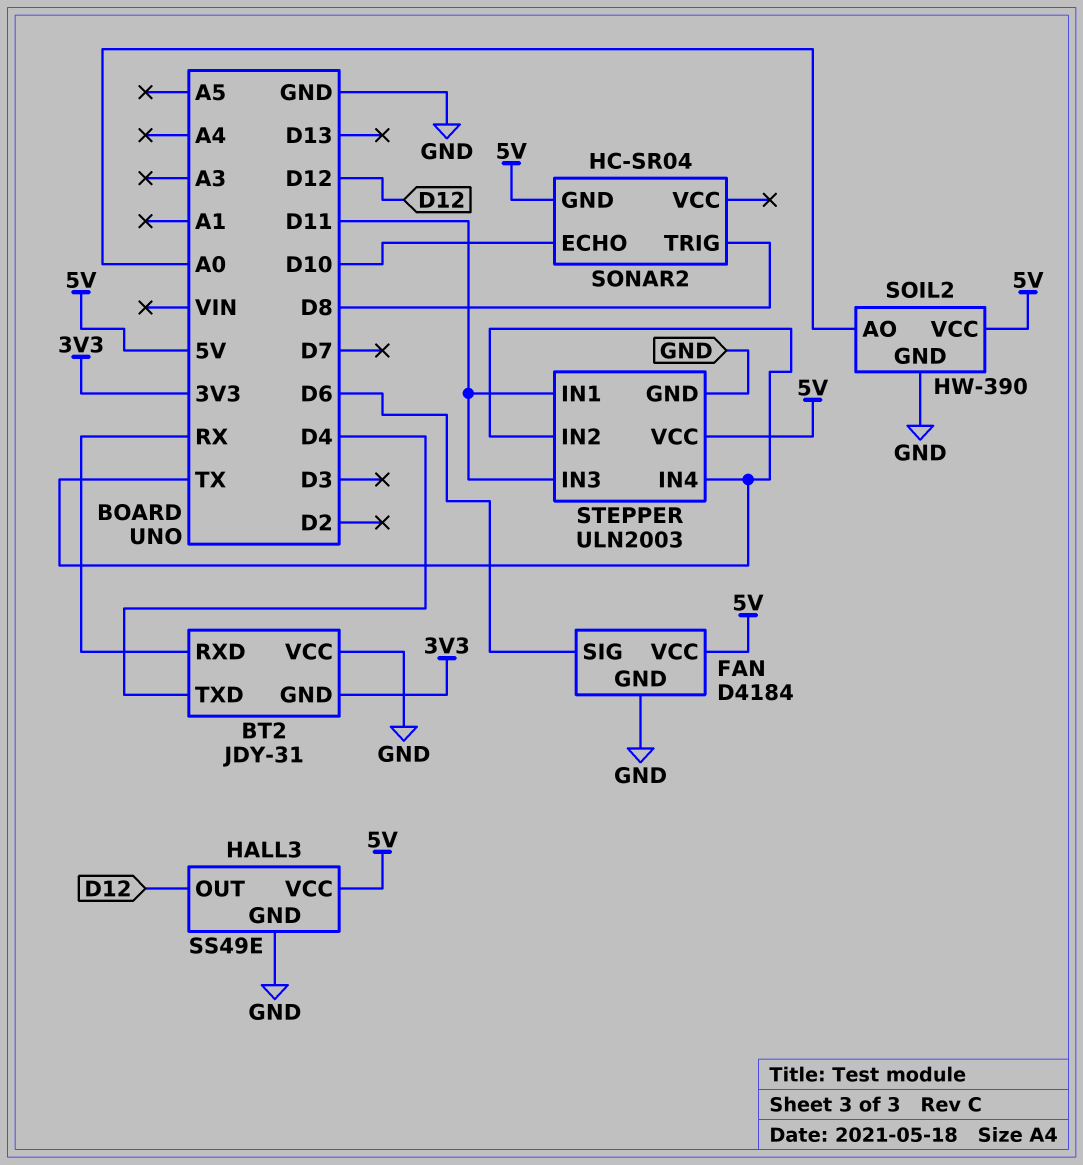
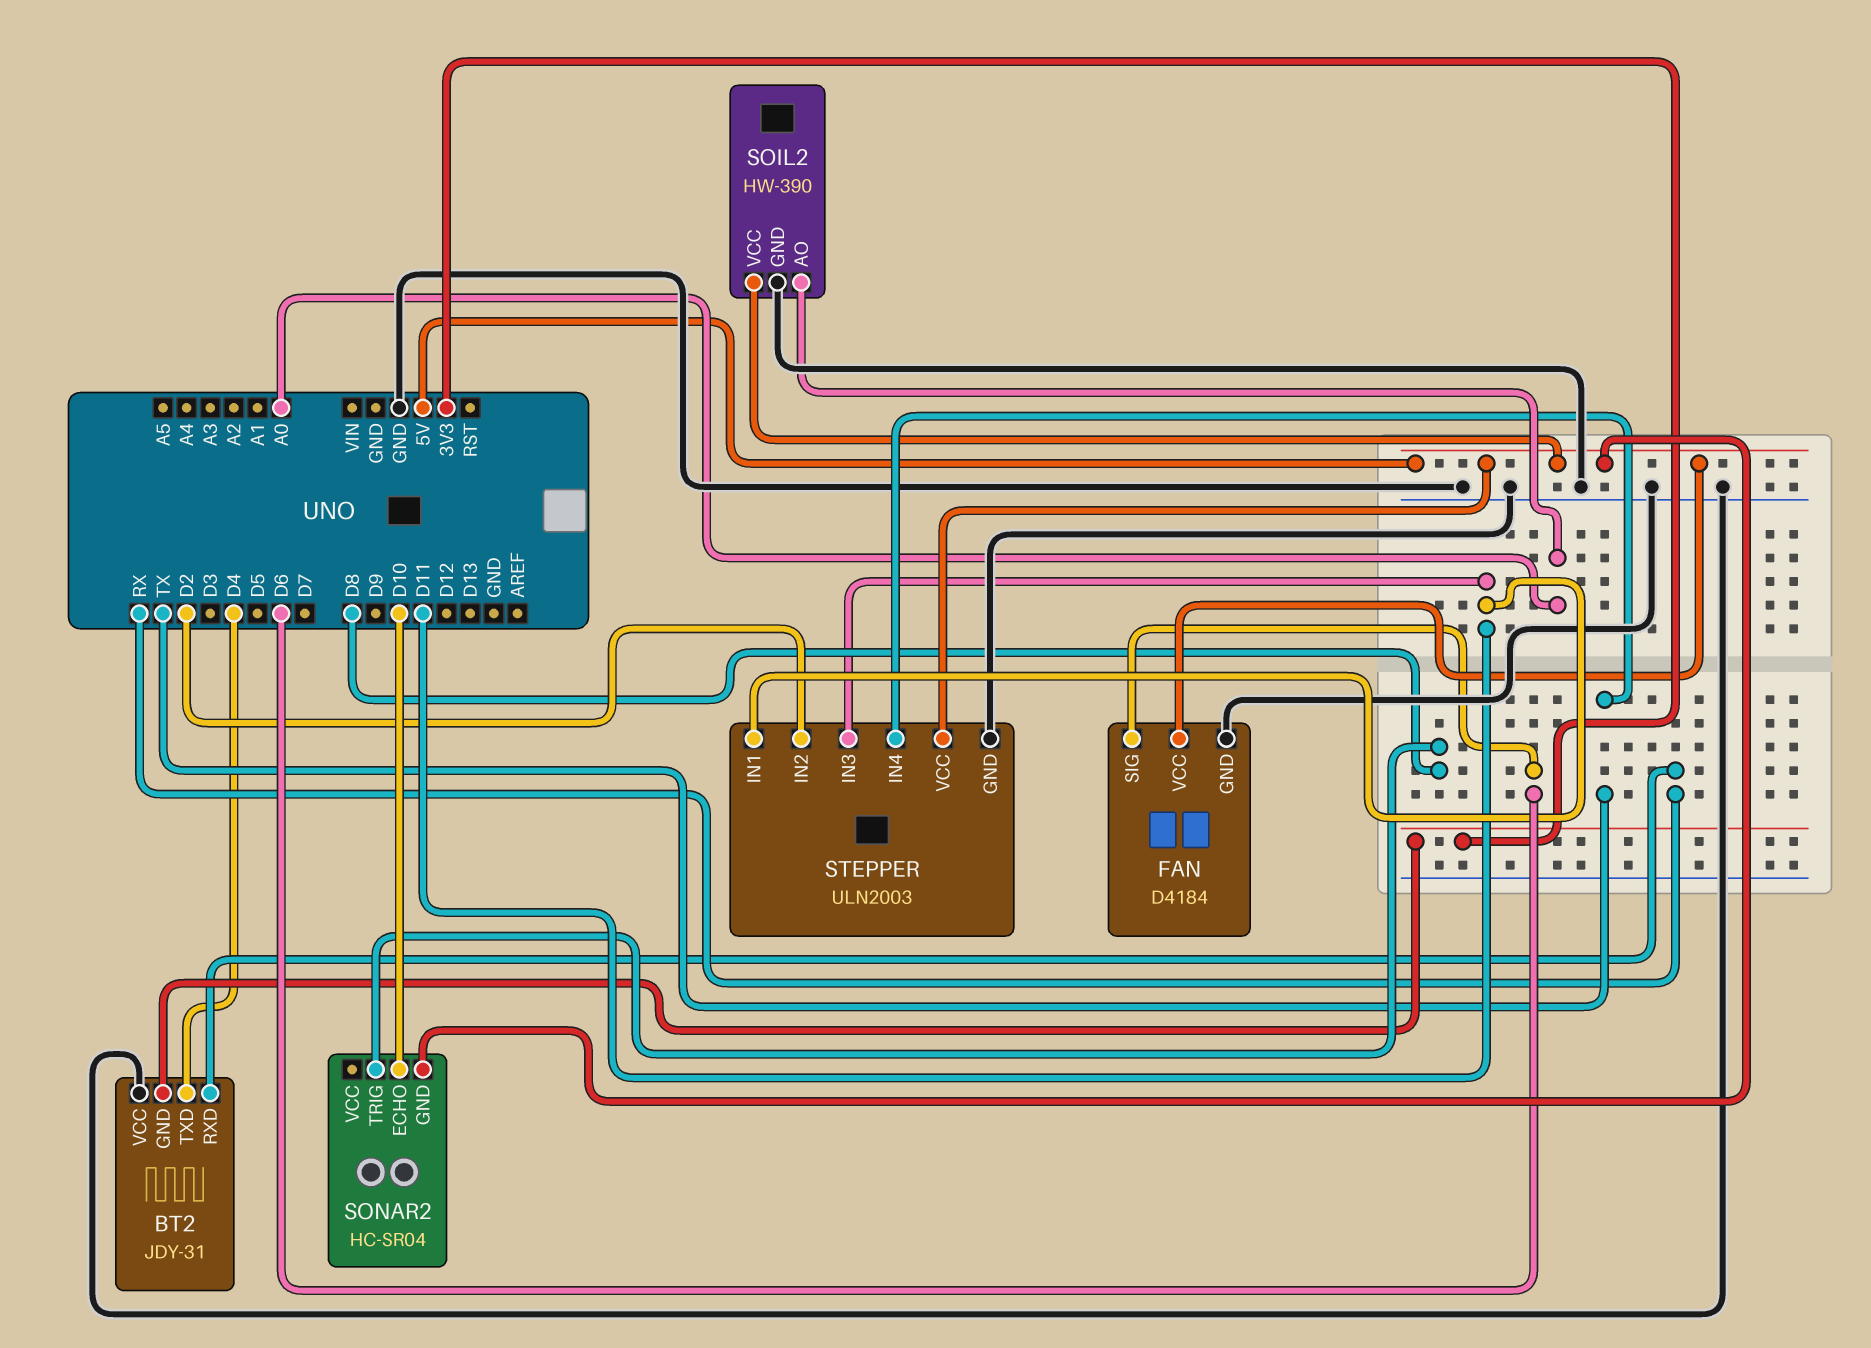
HALL3: SS49E -> none
HALL3 pin GND: GND -> none
HALL3 pin OUT: D12 -> none
HALL3 pin VCC: 5V -> none
STEPPER pin IN2: TX -> D2

